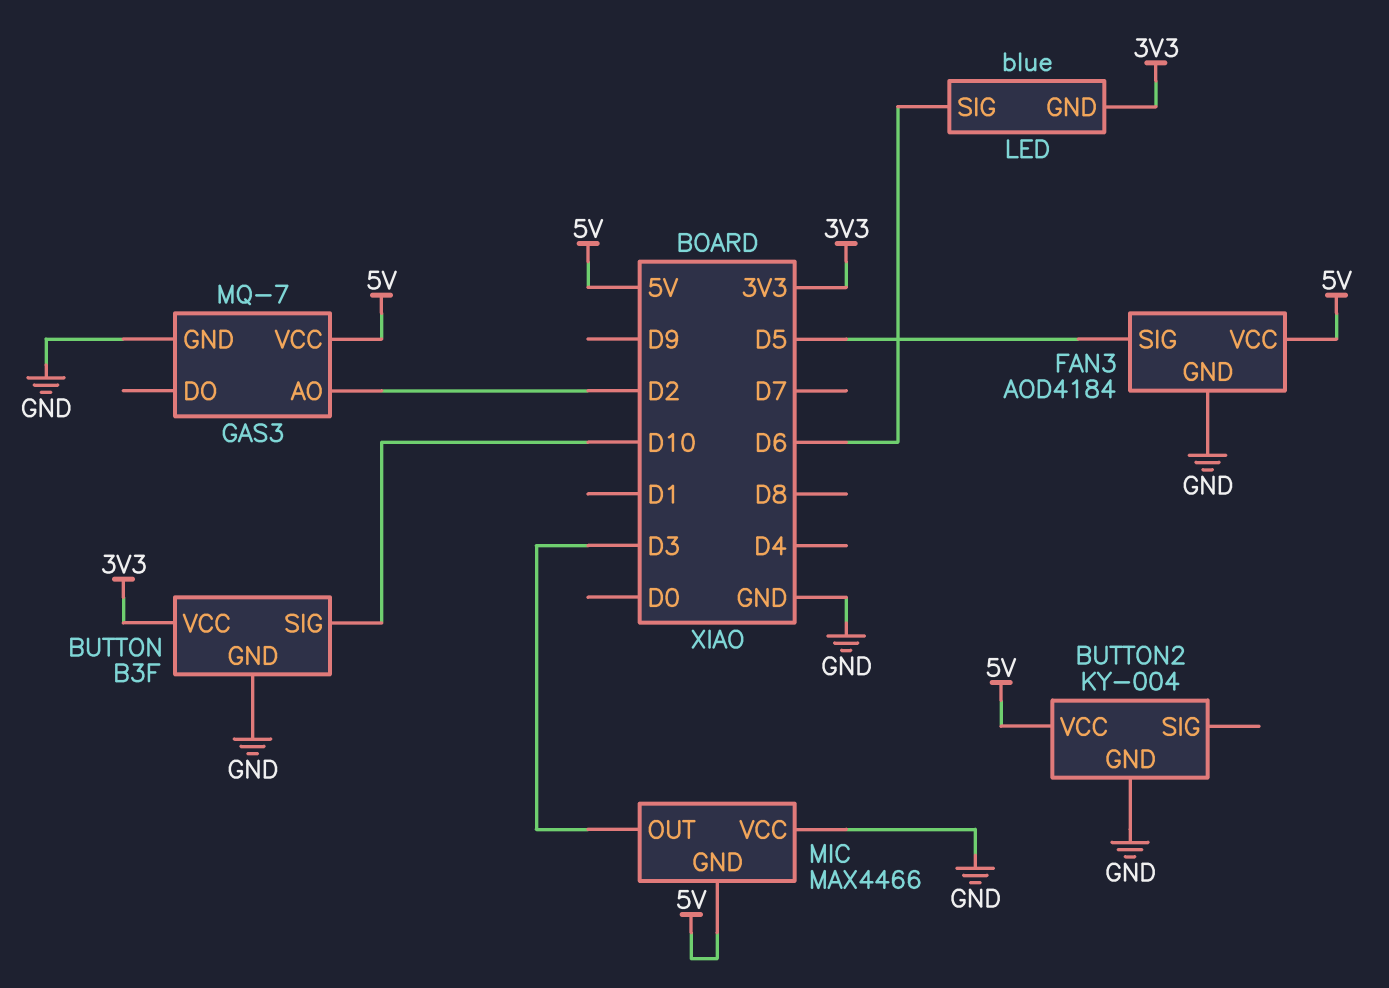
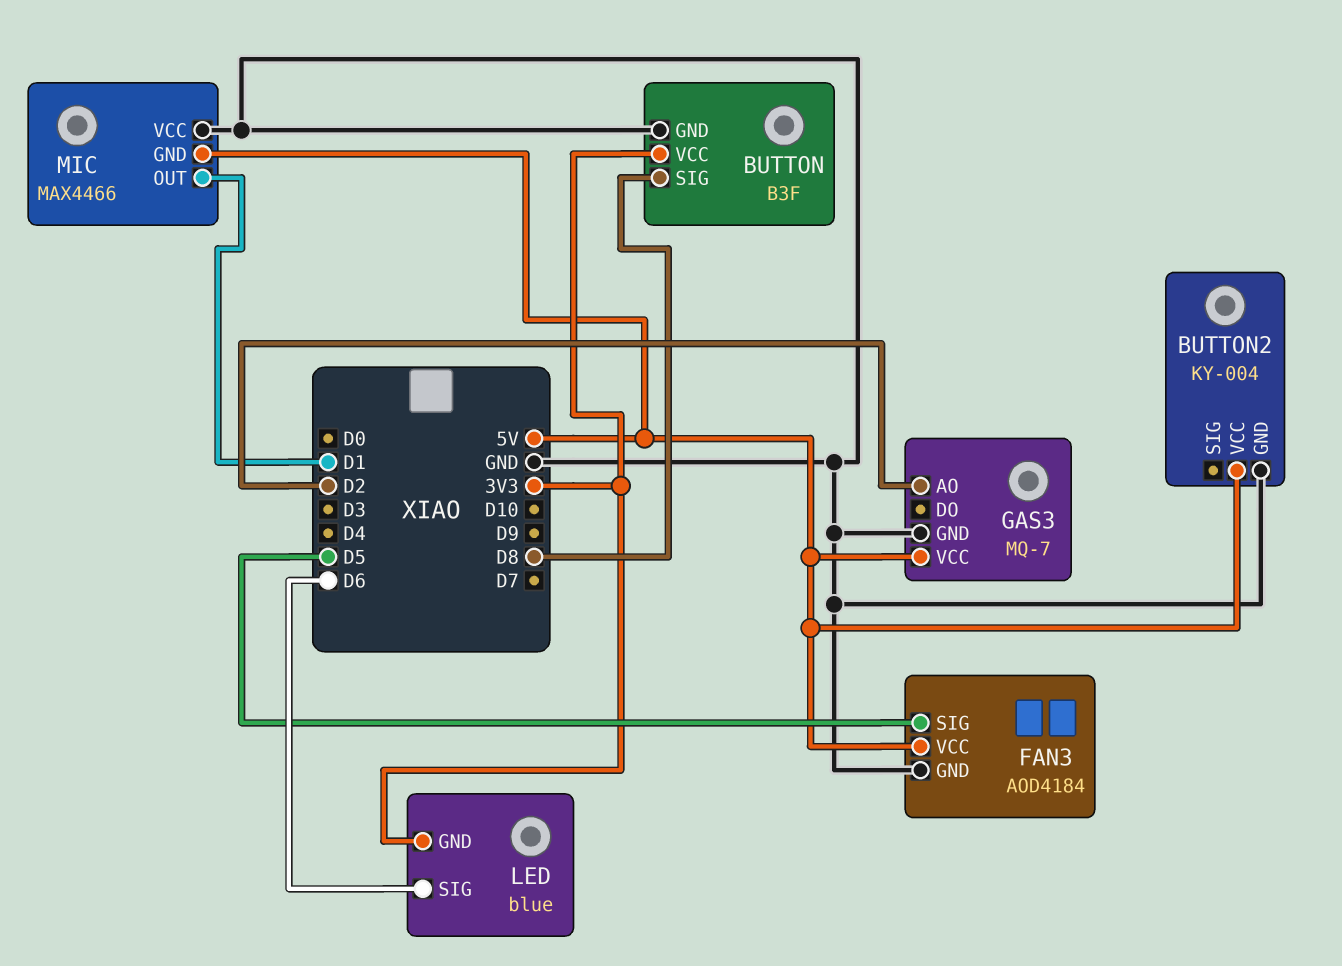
BUTTON pin SIG: D10 -> D8
MIC pin OUT: D3 -> D1

